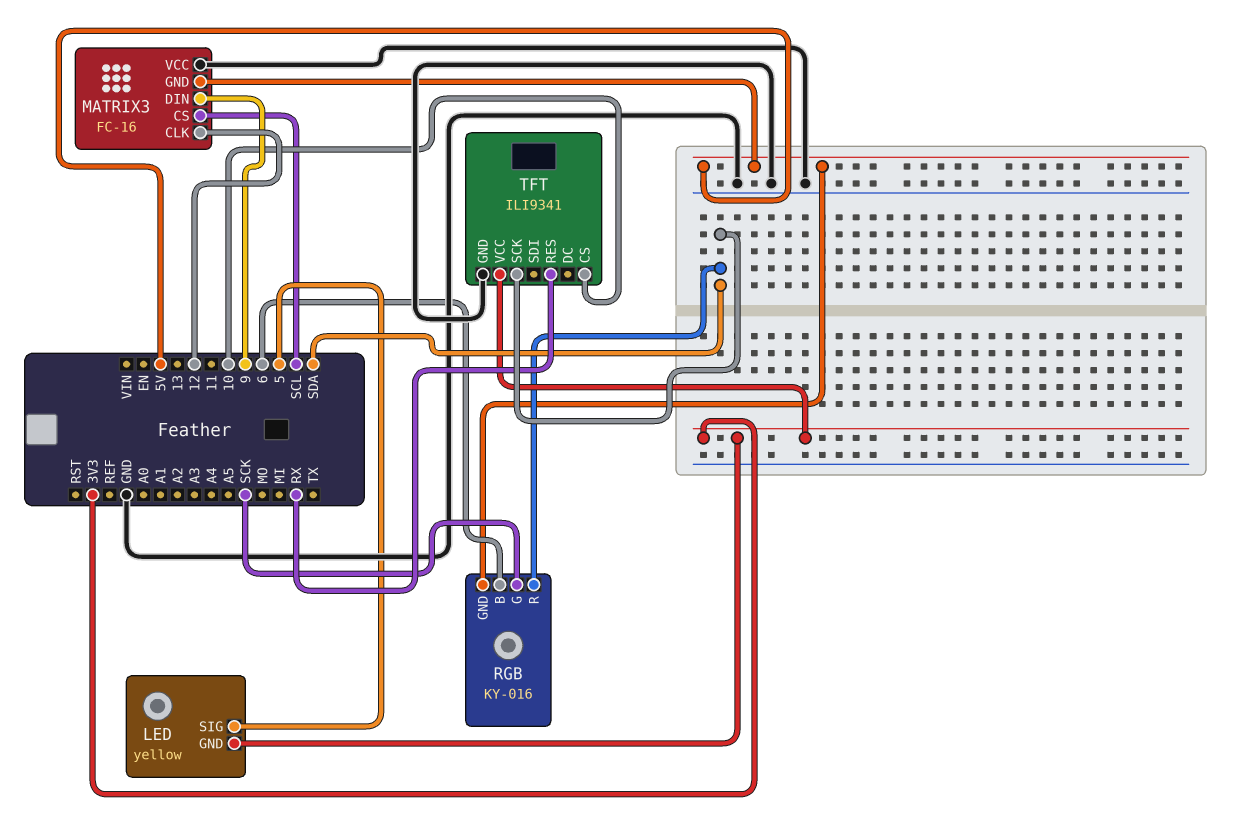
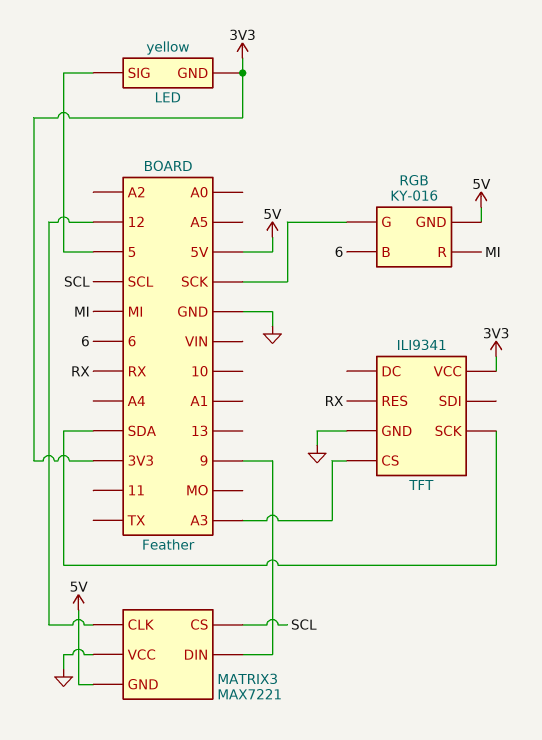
MATRIX3: FC-16 -> MAX7221
RGB pin R: SDA -> MI
TFT pin CS: 10 -> A3

